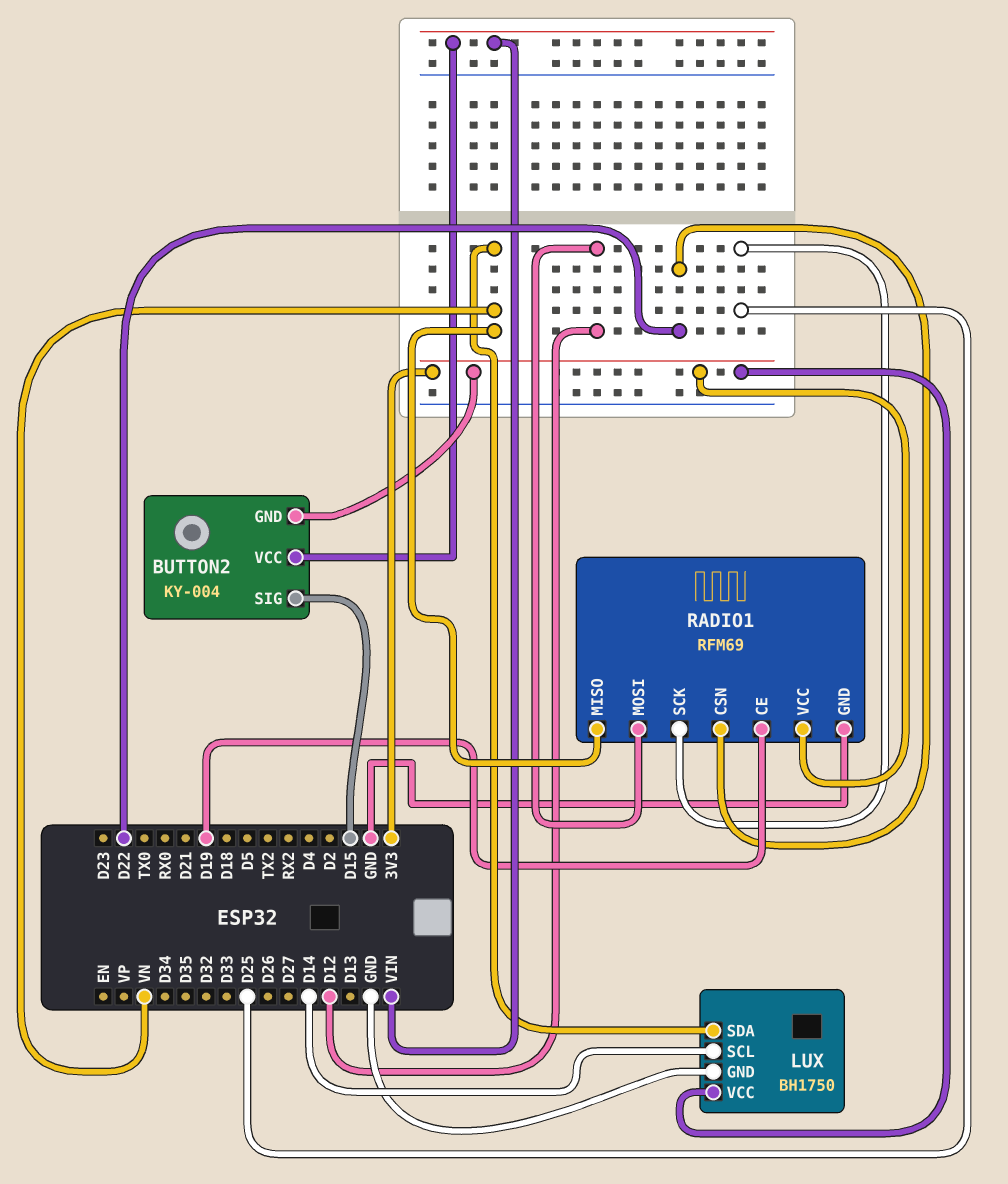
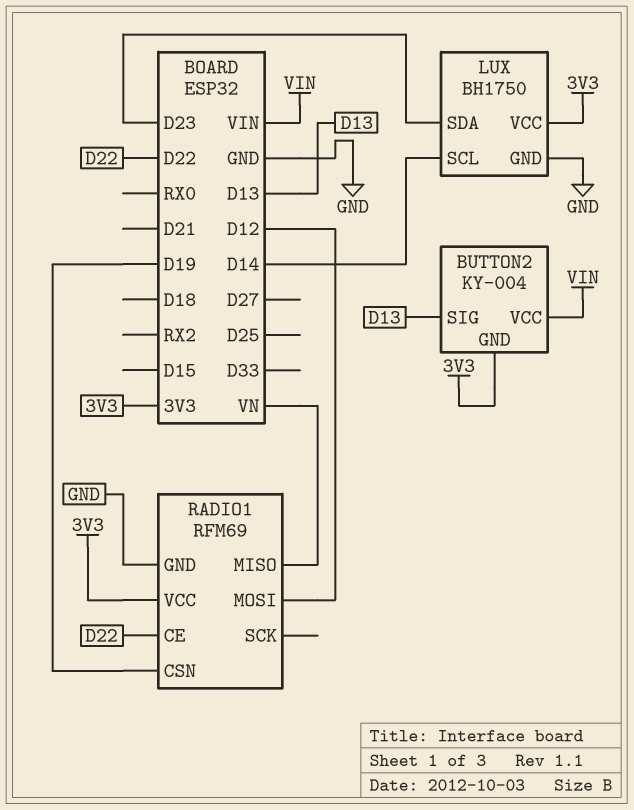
BUTTON2 pin SIG: D15 -> D13
LUX pin SDA: VN -> D23
RADIO1 pin CE: D19 -> D22
RADIO1 pin CSN: D22 -> D19
RADIO1 pin SCK: D25 -> none

